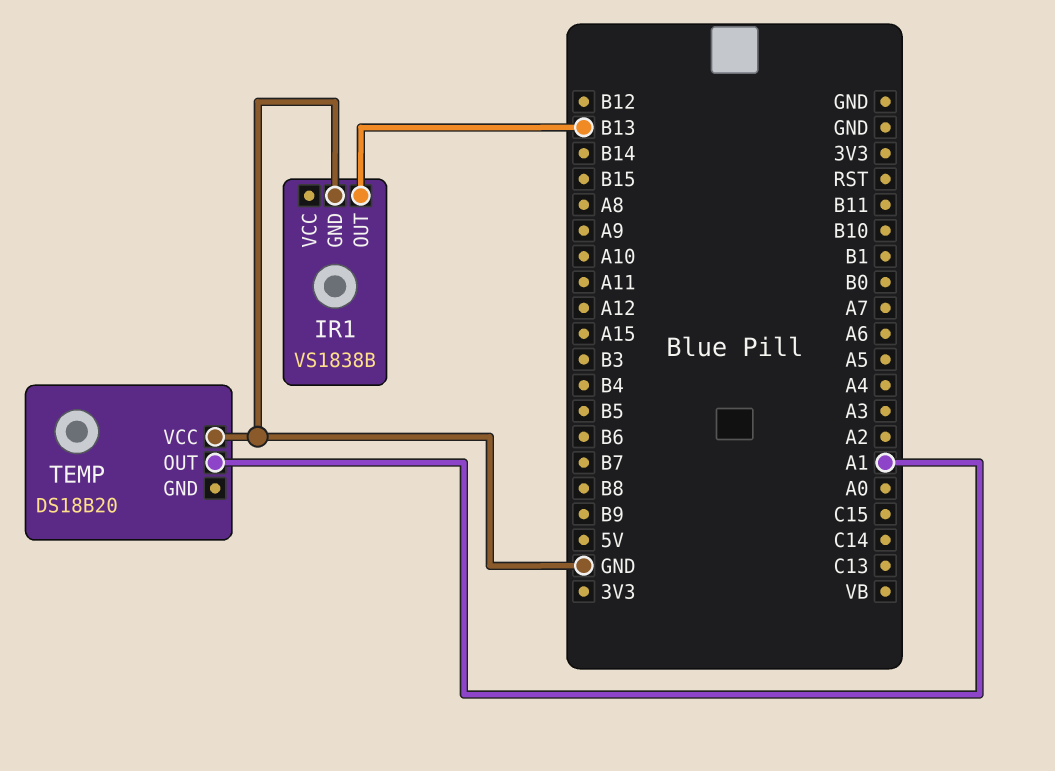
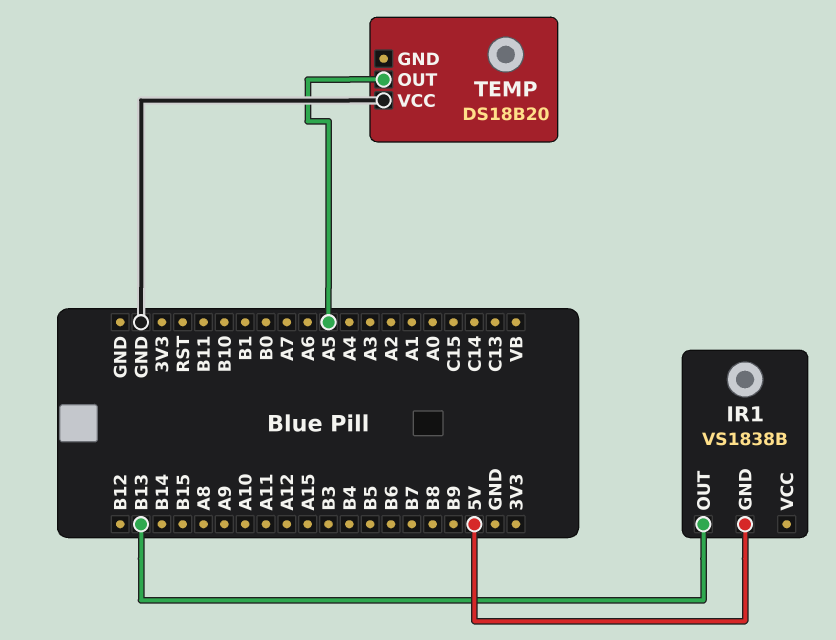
IR1 pin GND: GND -> 5V
TEMP pin OUT: A1 -> A5

